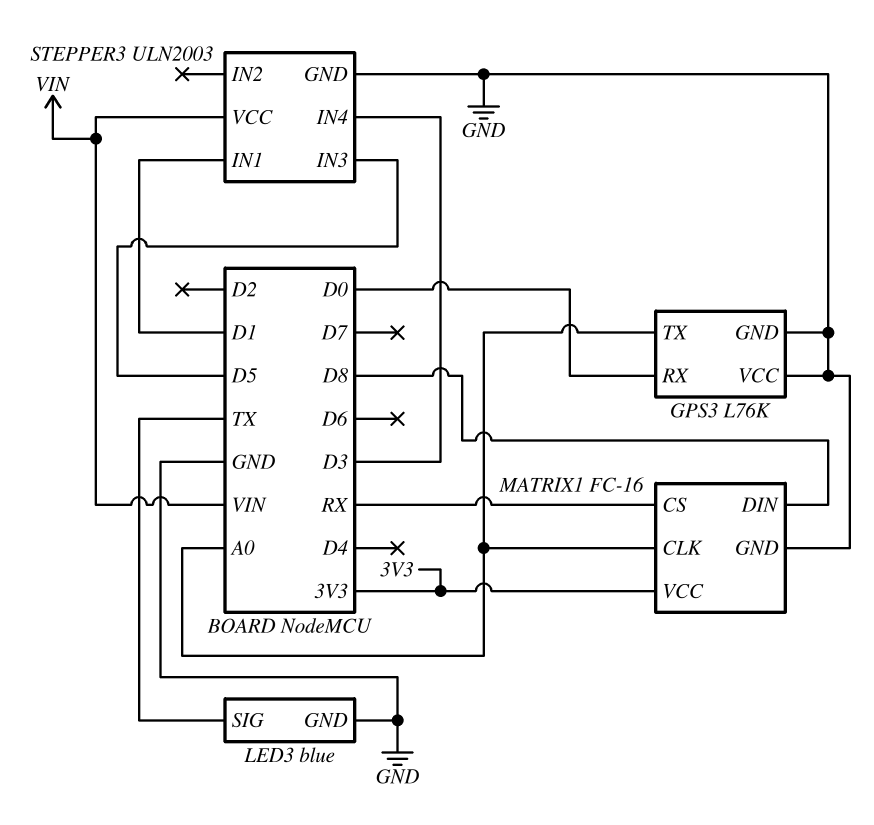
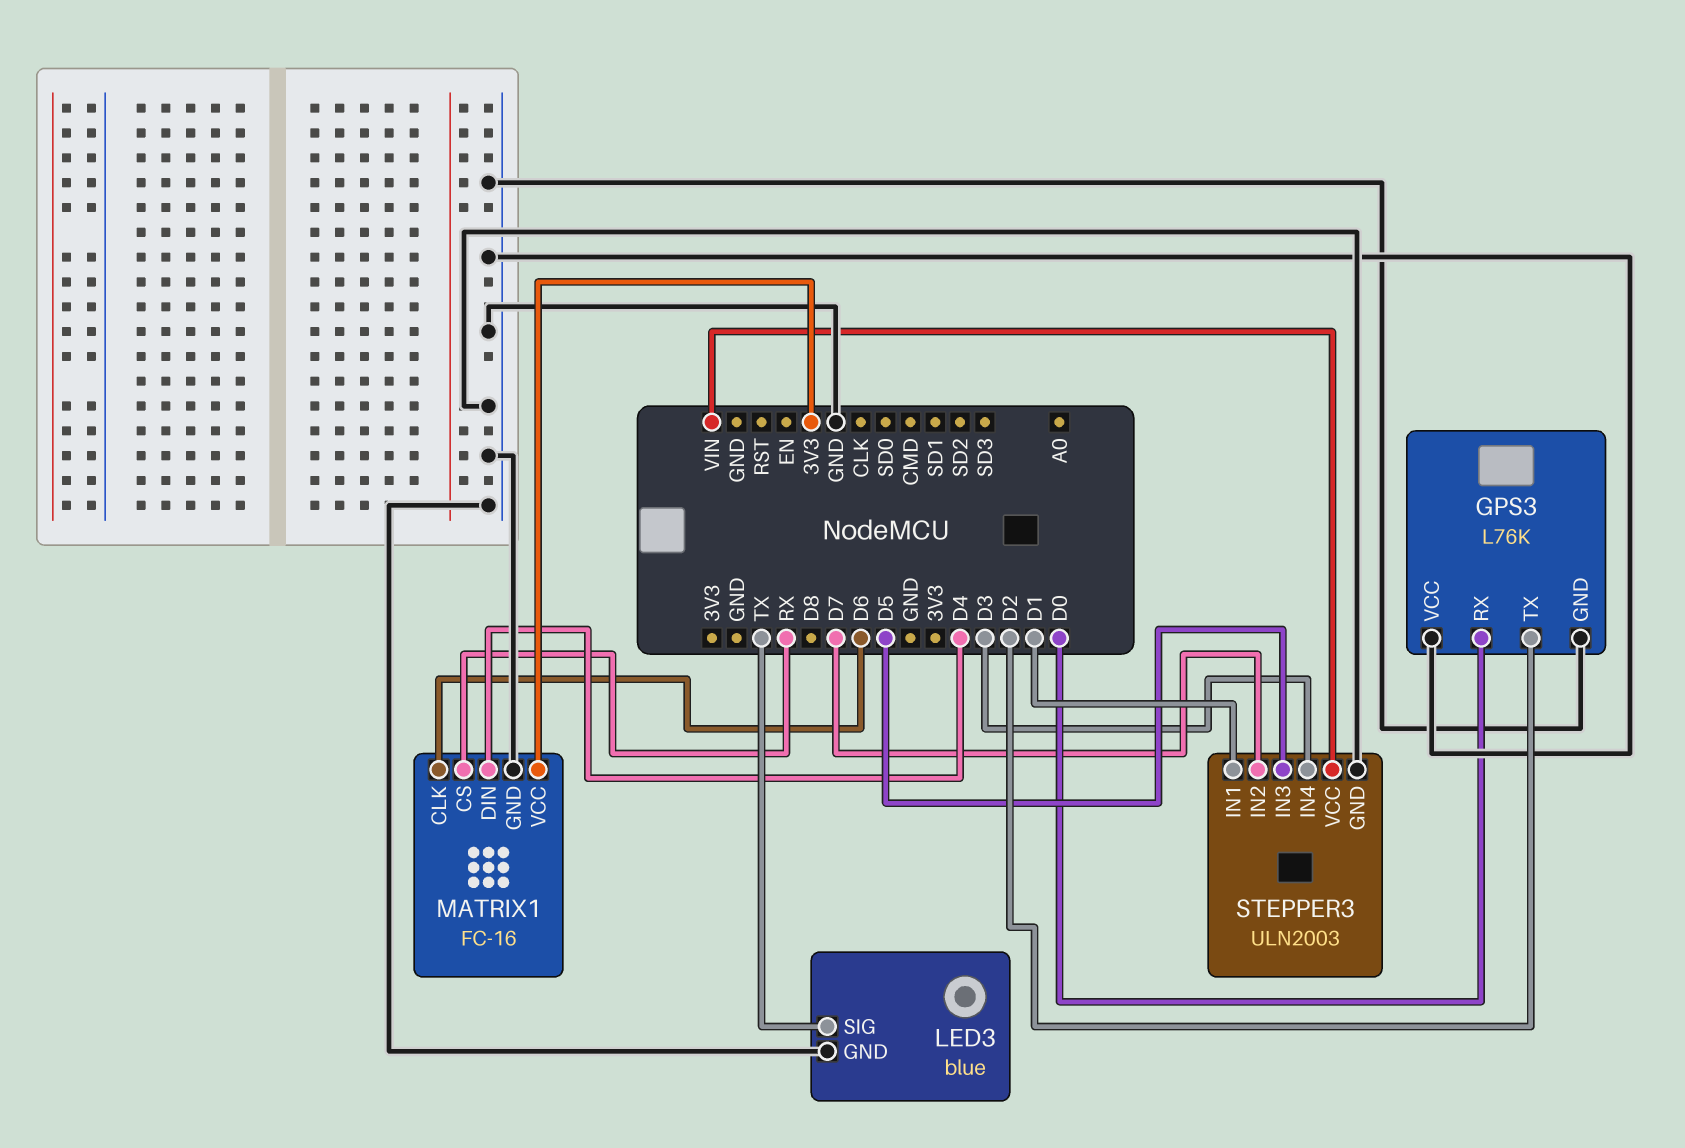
GPS3 pin TX: A0 -> D2
MATRIX1 pin CLK: A0 -> D6
MATRIX1 pin DIN: D8 -> D4
STEPPER3 pin IN2: none -> D7

